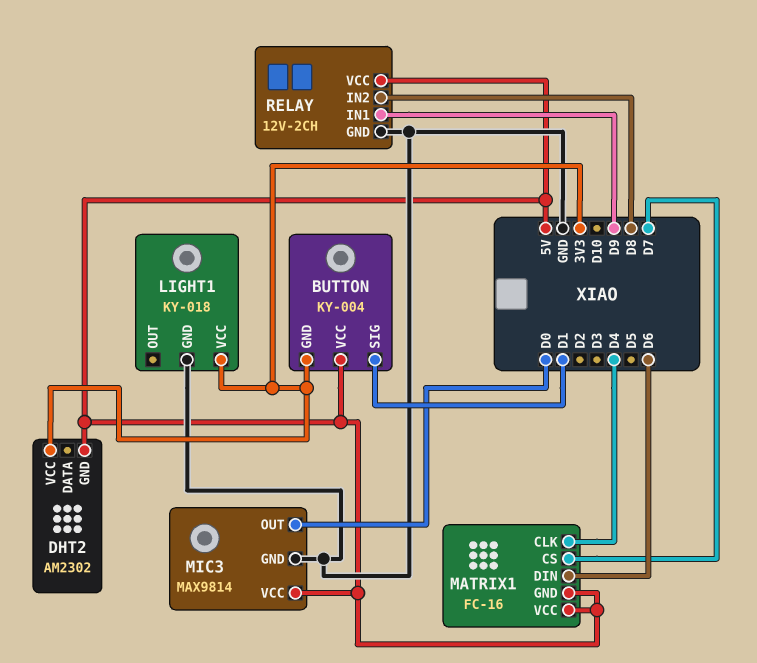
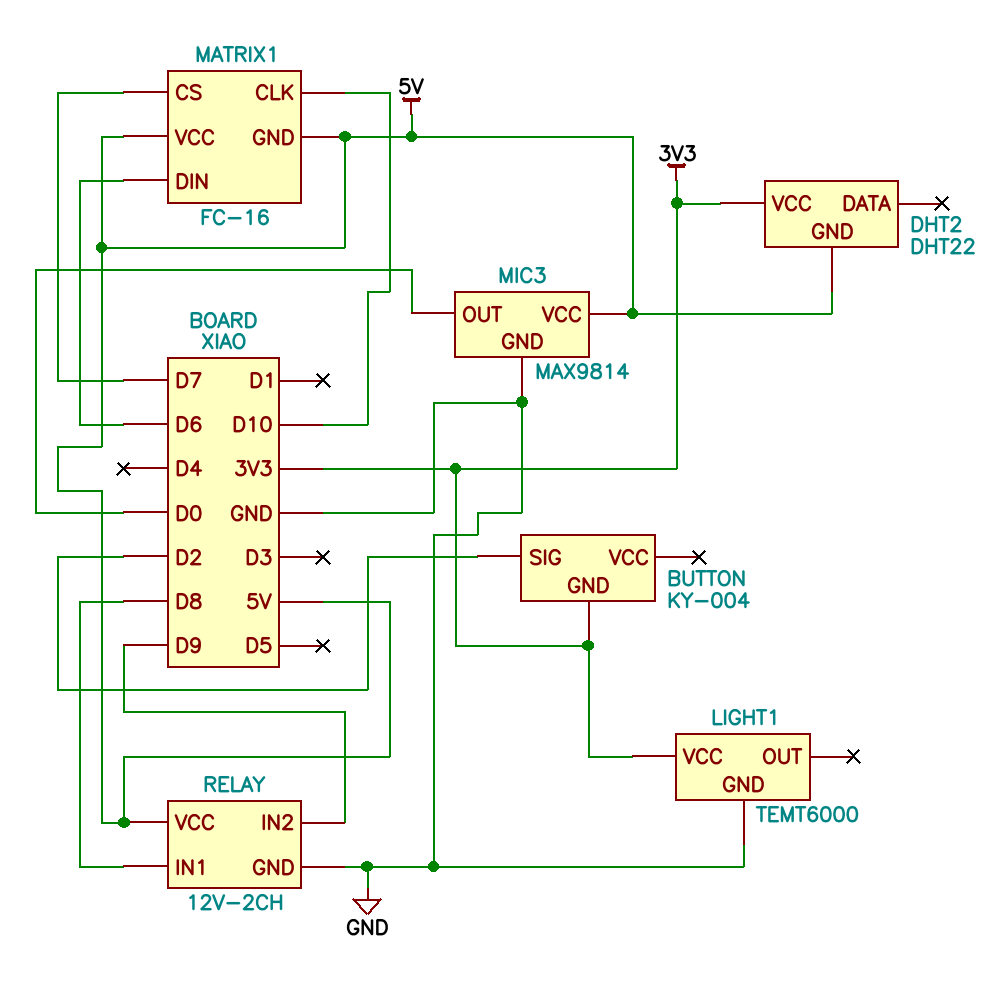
BUTTON pin SIG: D1 -> D2
BUTTON pin VCC: 5V -> none
DHT2: AM2302 -> DHT22
LIGHT1: KY-018 -> TEMT6000
MATRIX1 pin CLK: D4 -> D10
RELAY pin IN1: D9 -> D8
RELAY pin IN2: D8 -> D9

